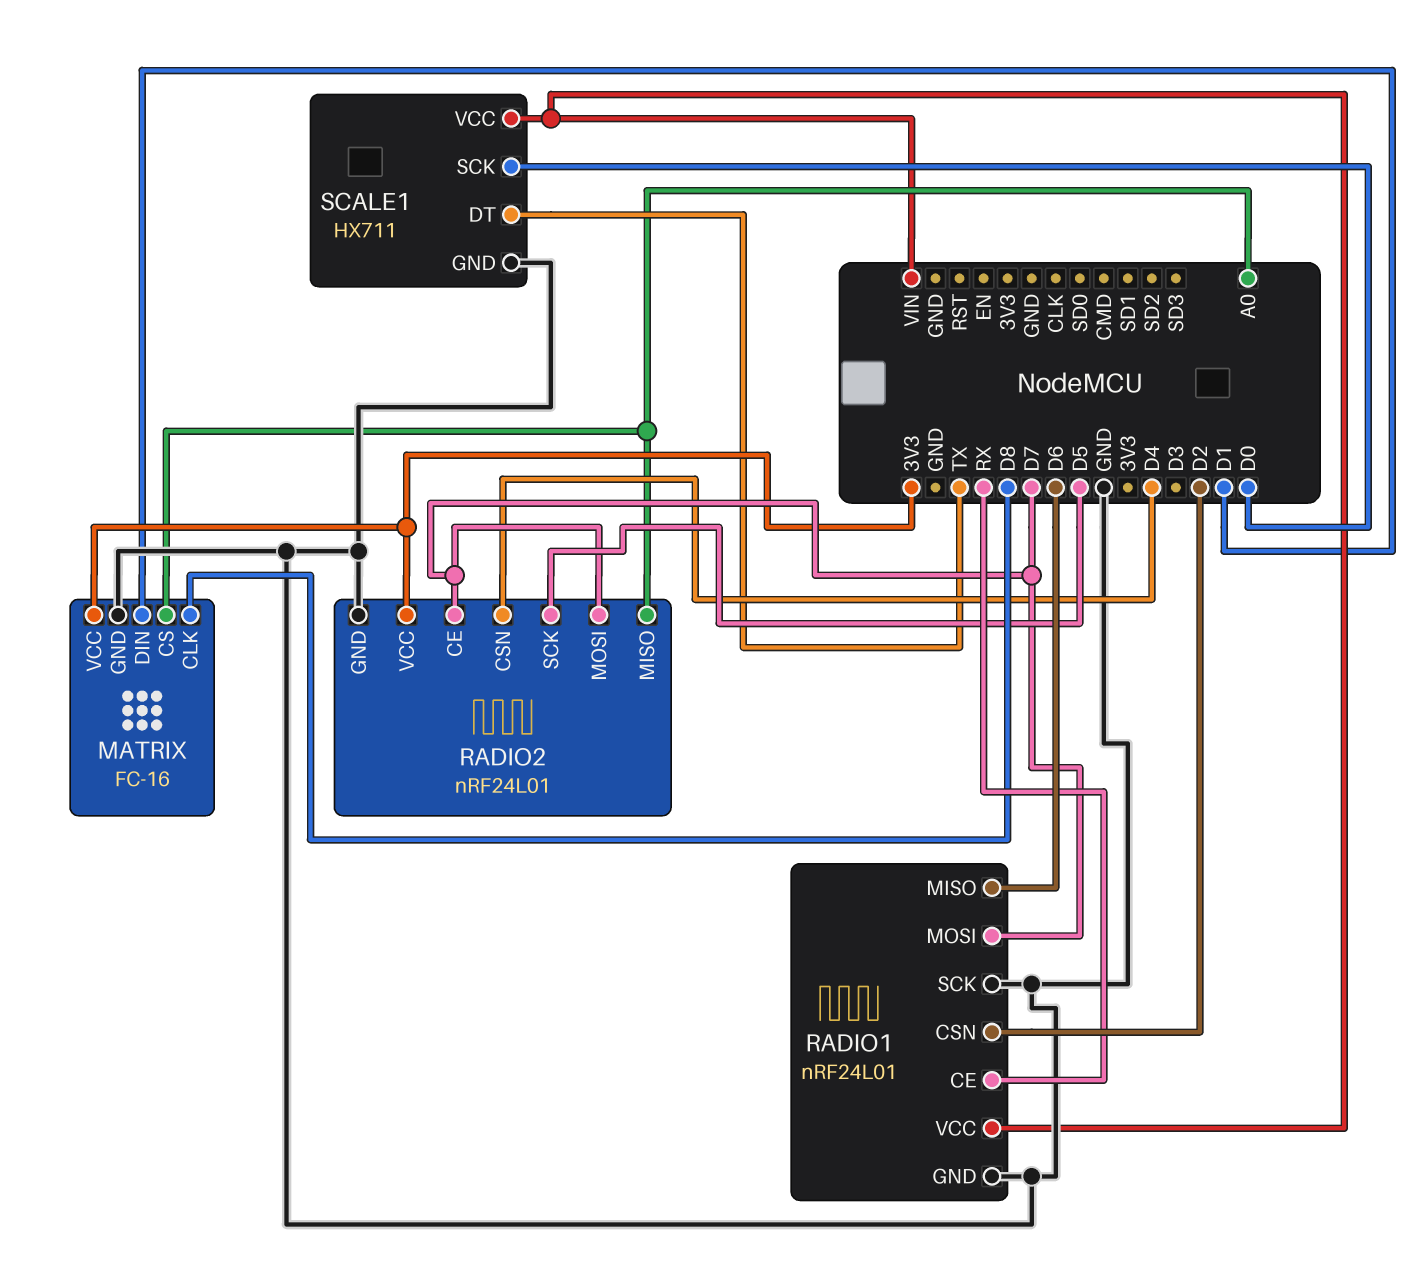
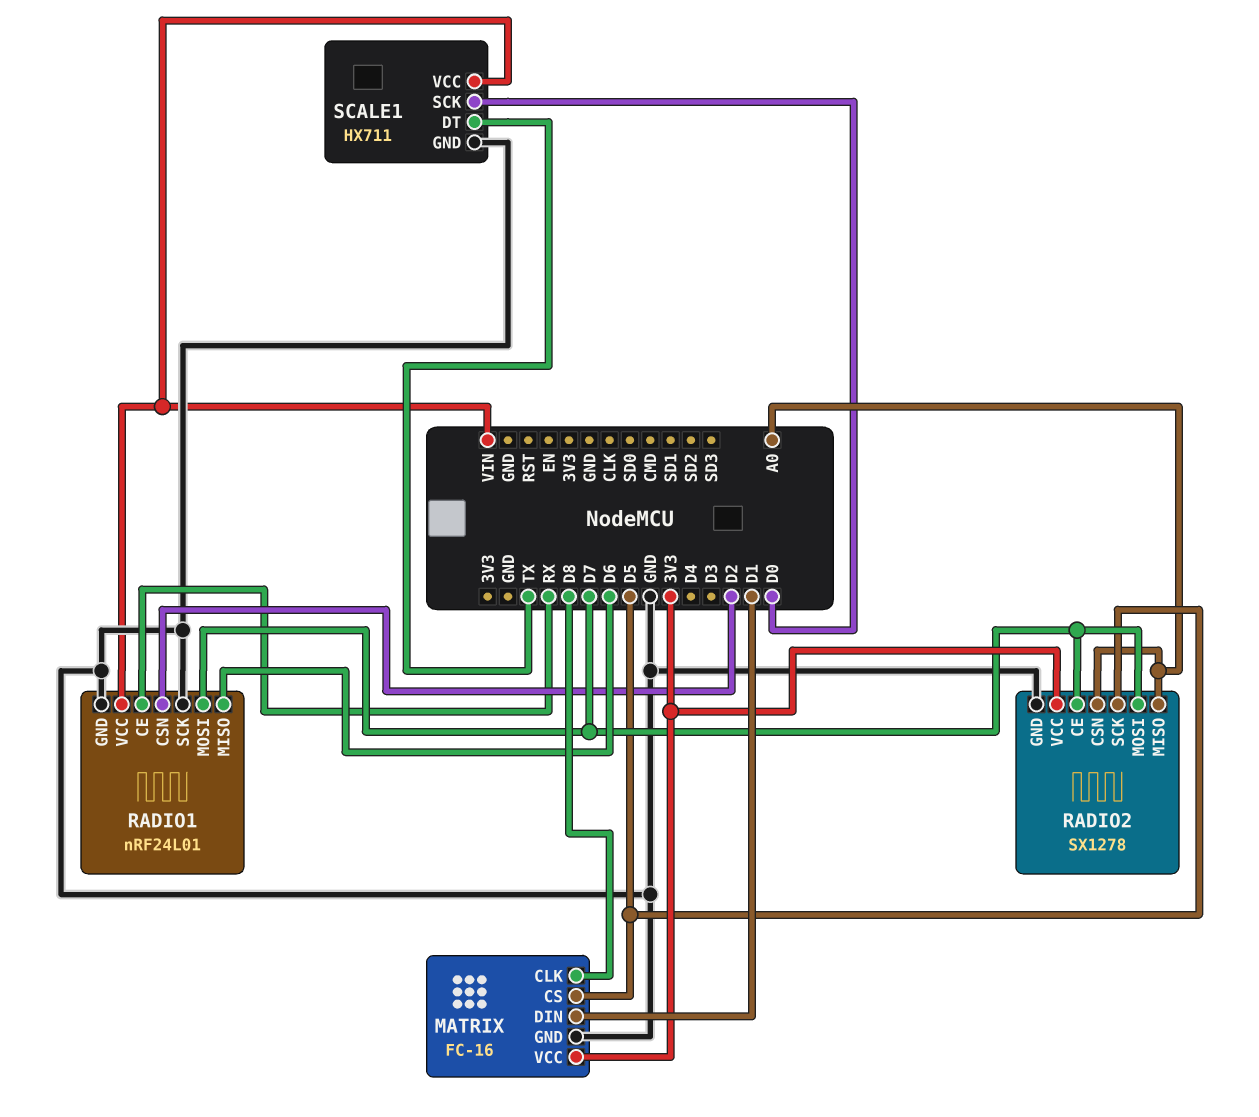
MATRIX pin CS: A0 -> D5
RADIO2: nRF24L01 -> SX1278
RADIO2 pin CSN: D4 -> A0

